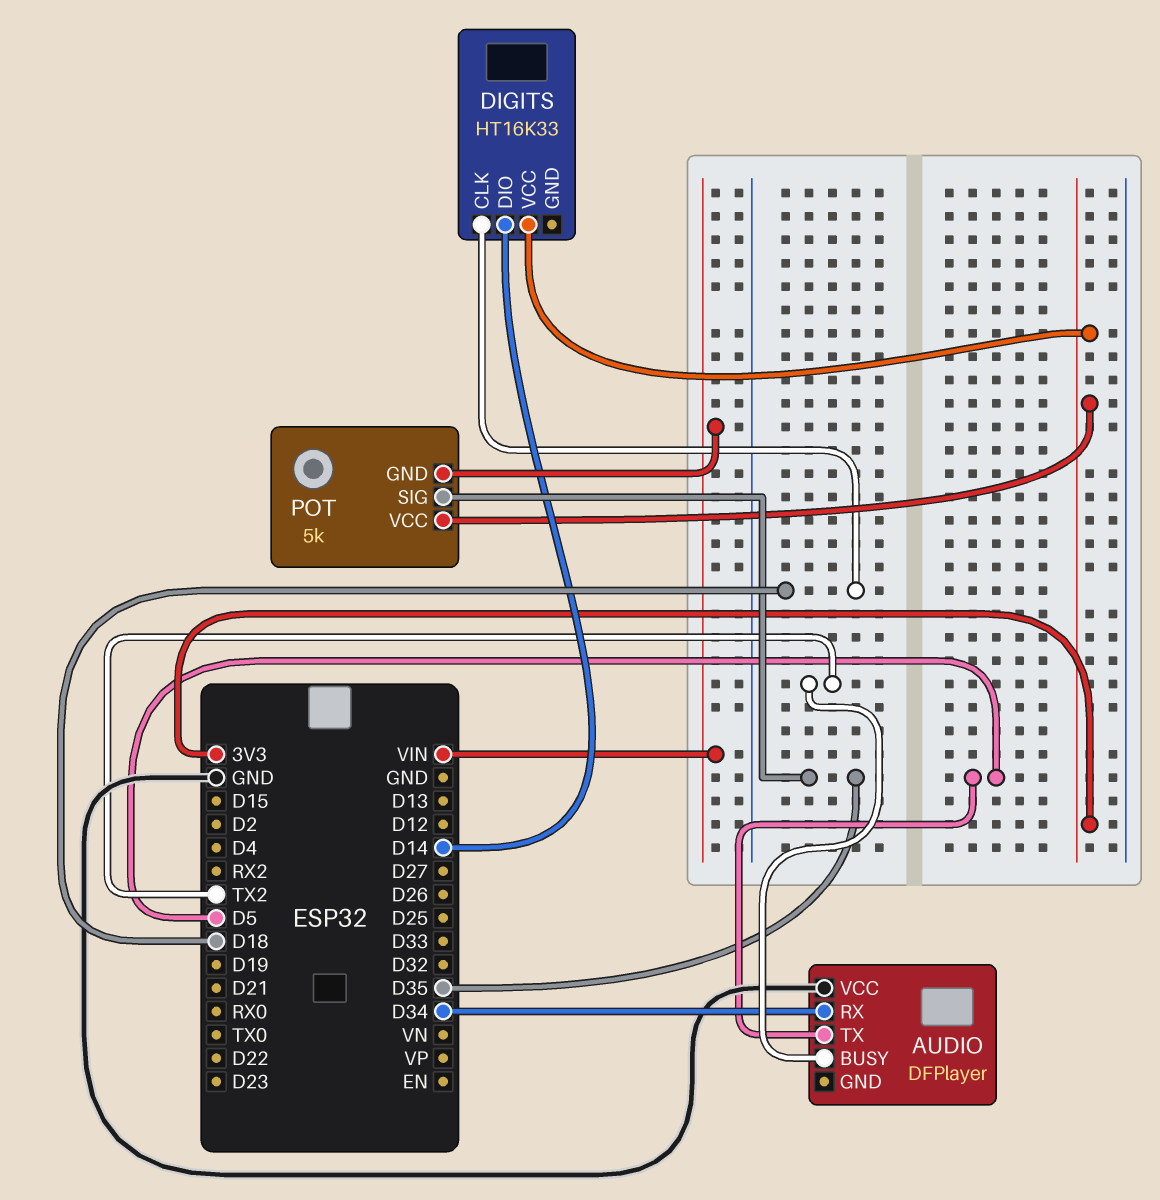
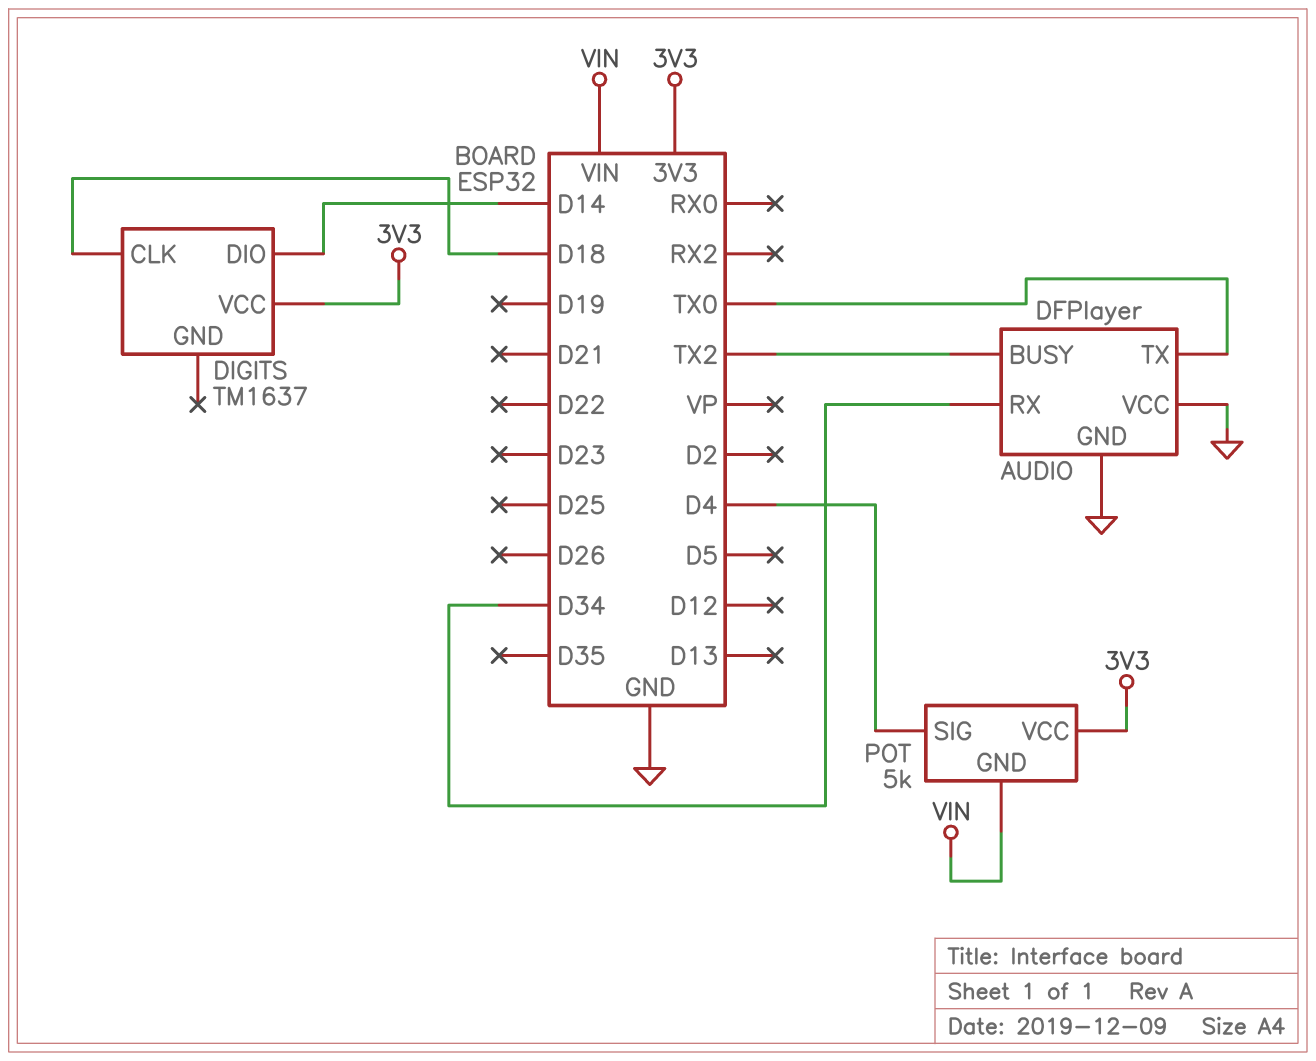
AUDIO pin GND: none -> GND
AUDIO pin TX: D5 -> TX0
DIGITS: HT16K33 -> TM1637
POT pin SIG: D35 -> D4

